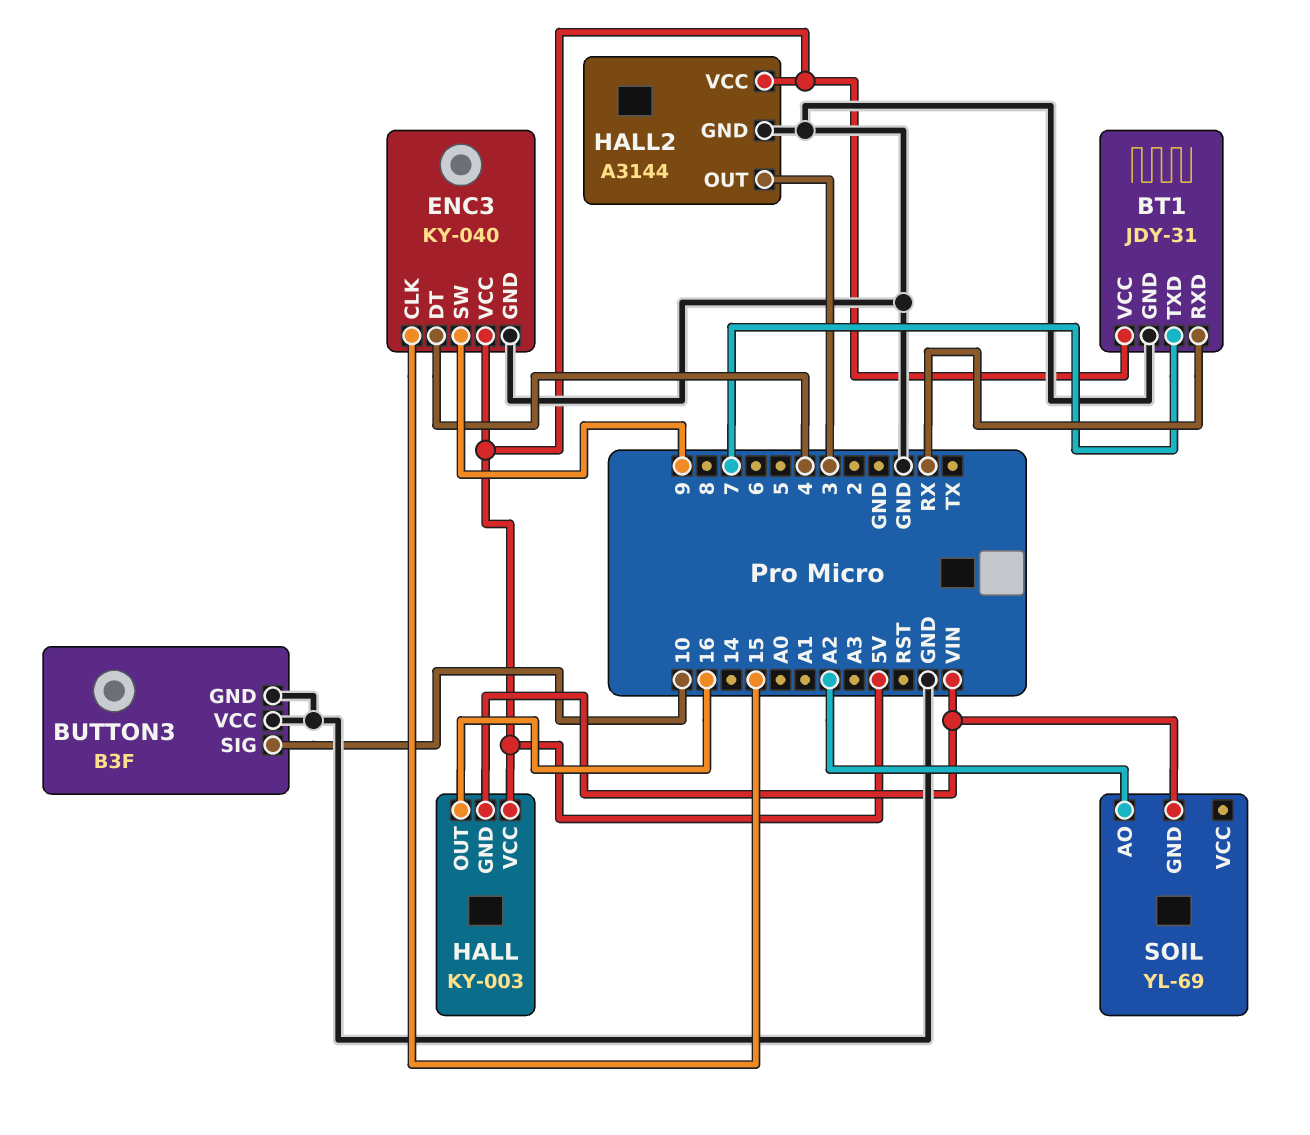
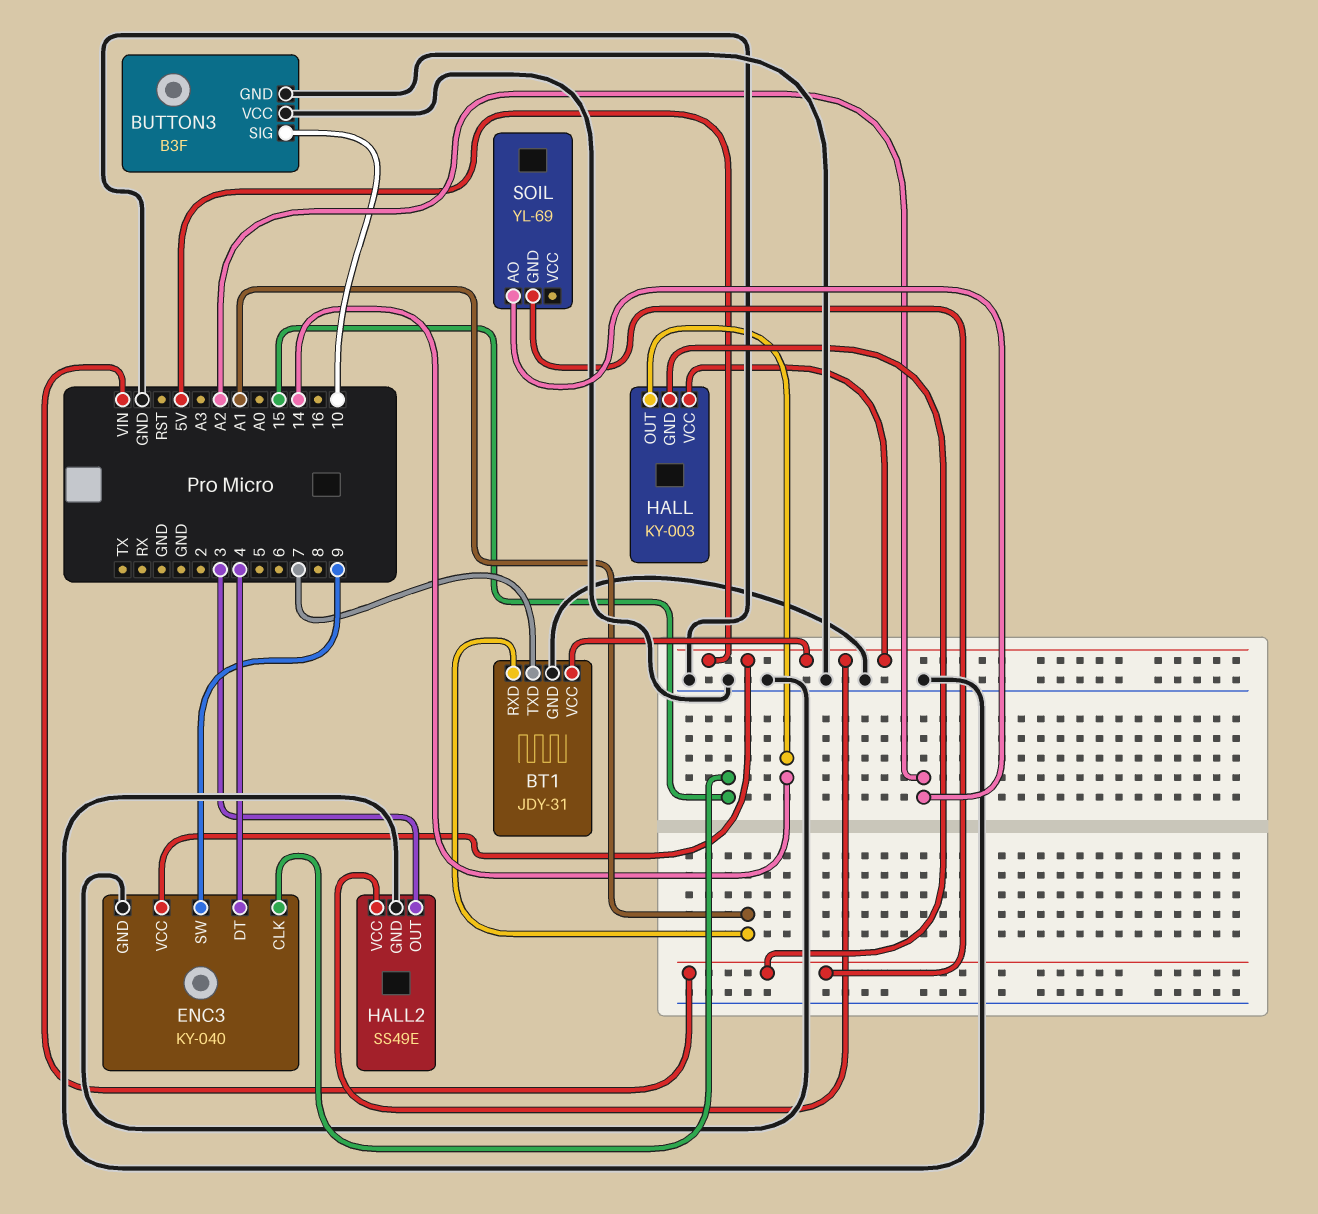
BT1 pin RXD: RX -> A1
HALL pin OUT: 16 -> 14
HALL2: A3144 -> SS49E

